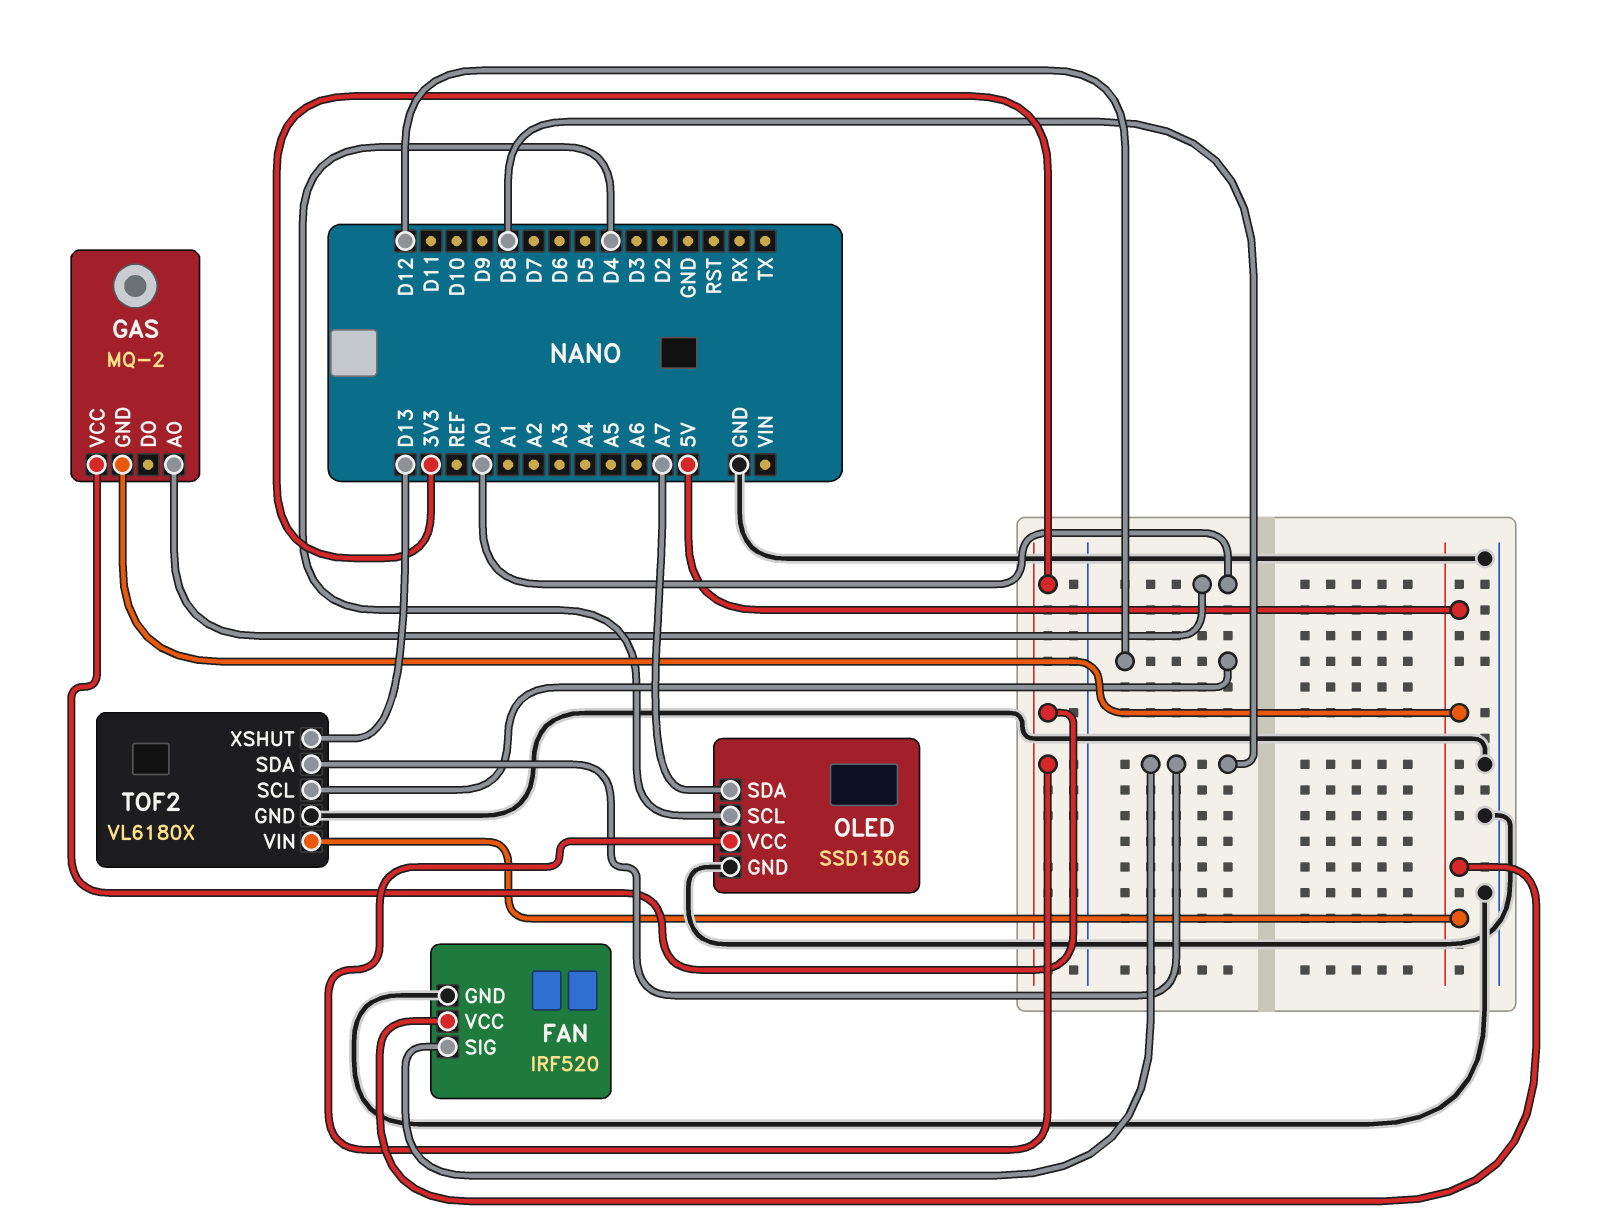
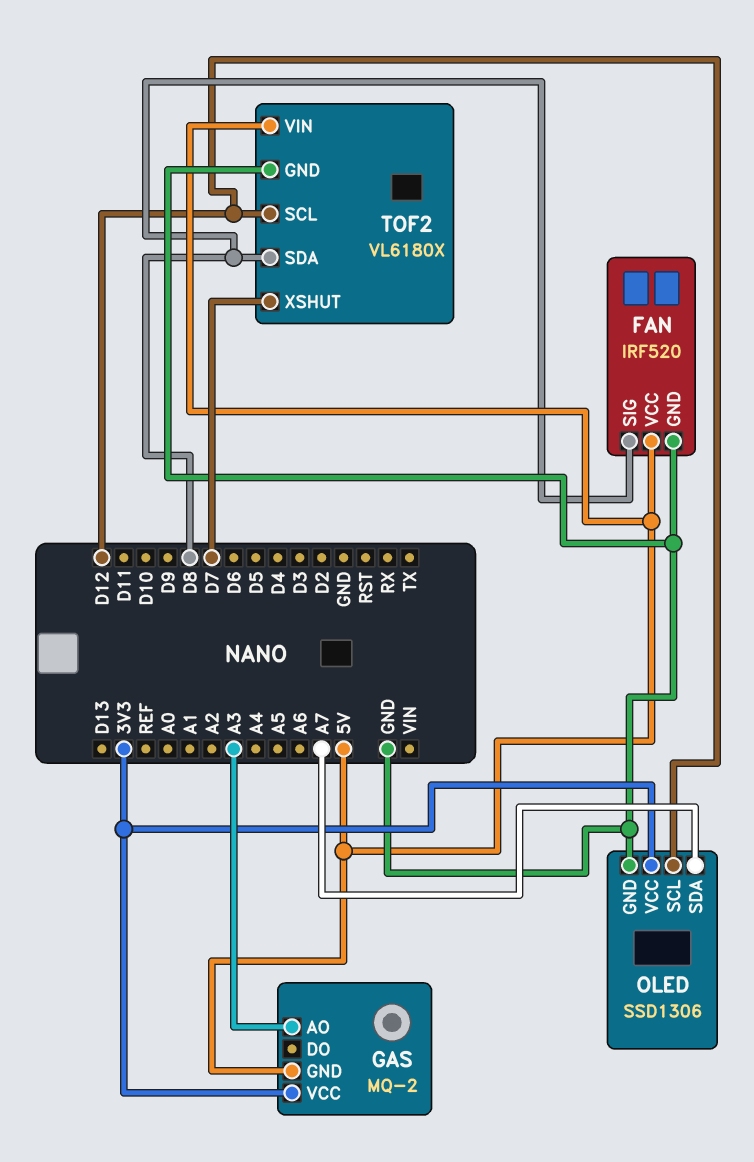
GAS pin AO: A0 -> A3
OLED pin SCL: D4 -> D12
TOF2 pin XSHUT: D13 -> D7

